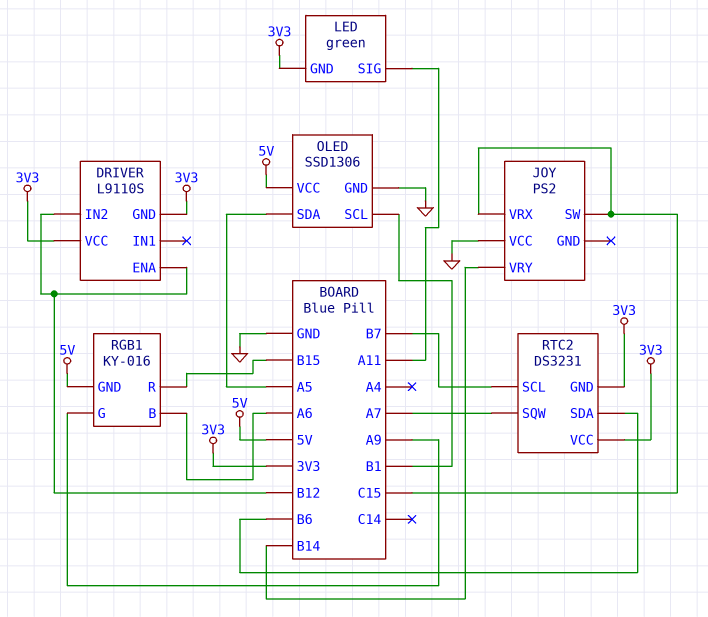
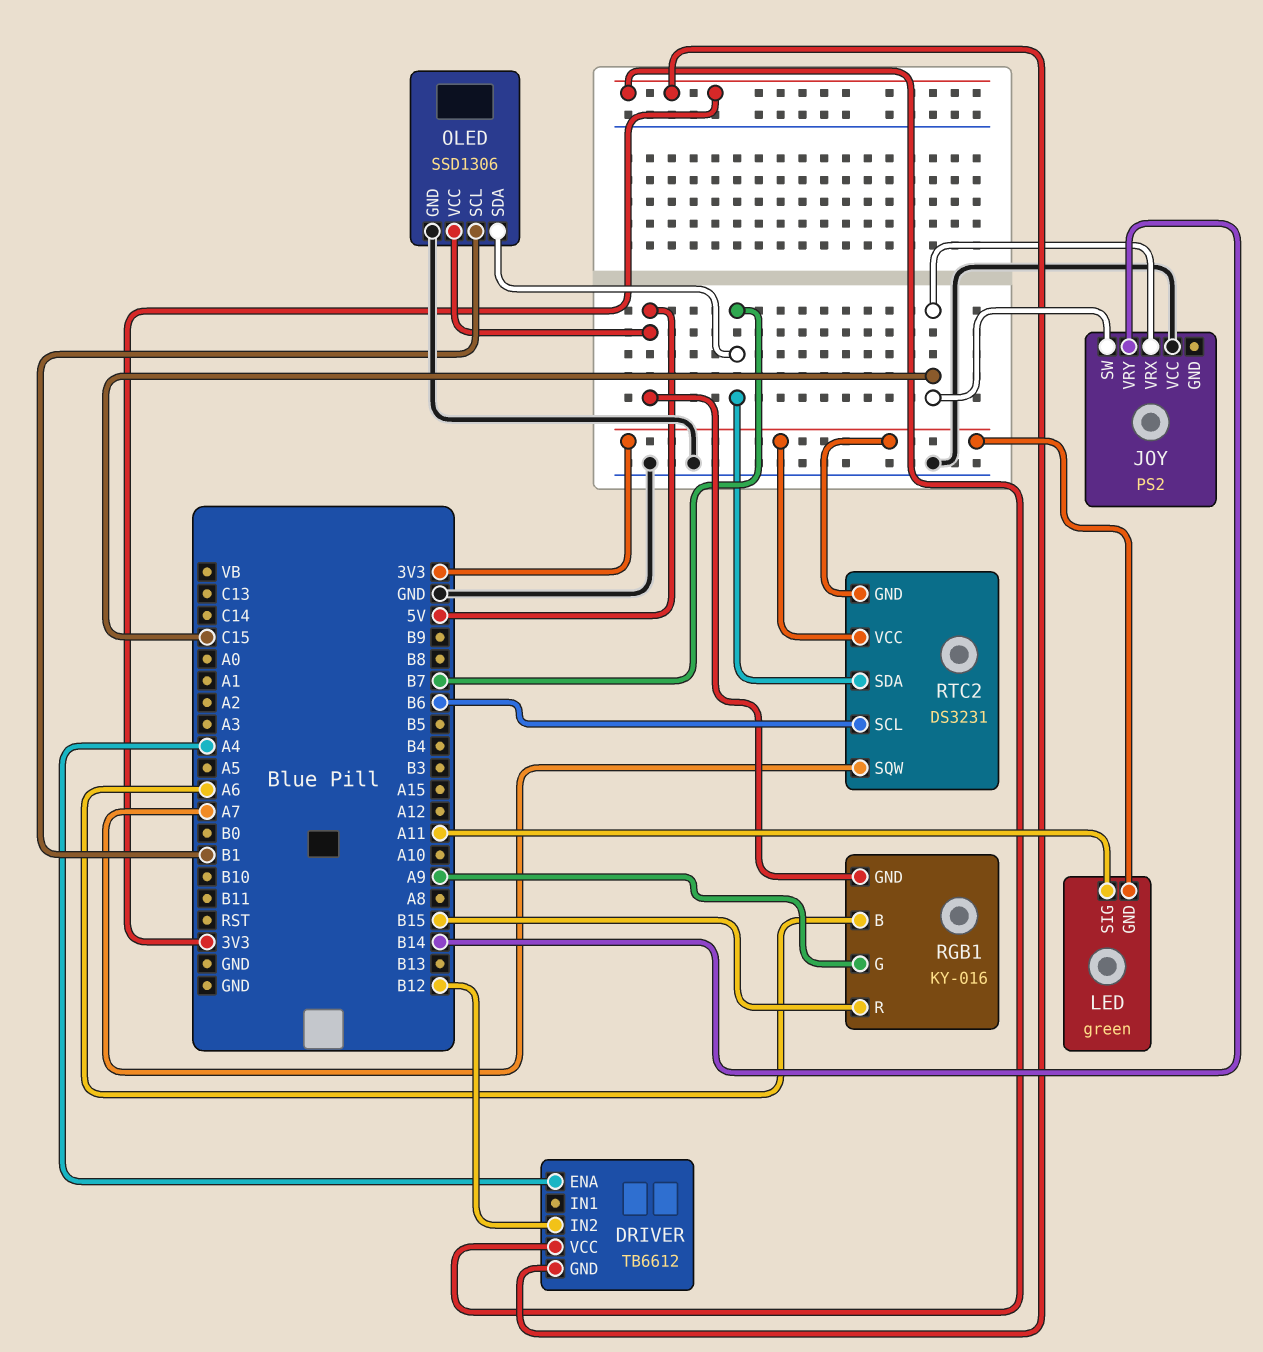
DRIVER: L9110S -> TB6612
DRIVER pin ENA: B12 -> A4
OLED pin SDA: A5 -> B7
RTC2 pin SCL: B7 -> B6
RTC2 pin SDA: B6 -> B7

